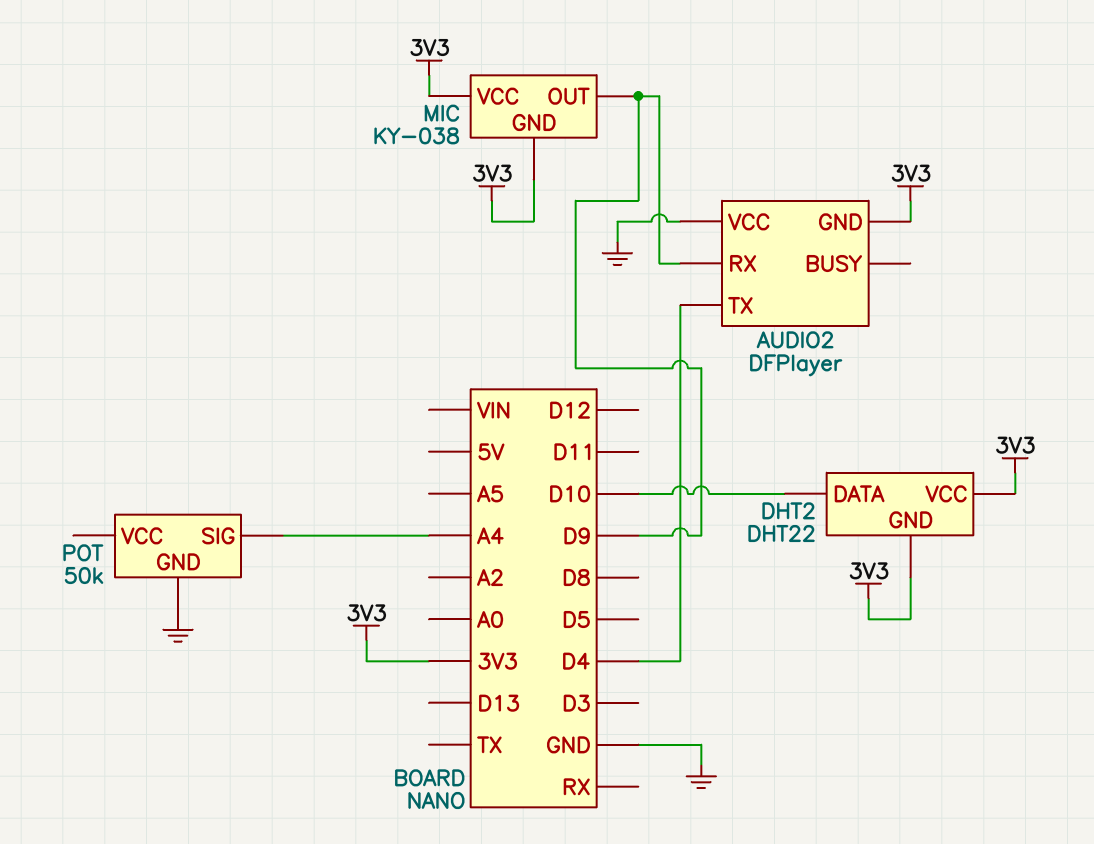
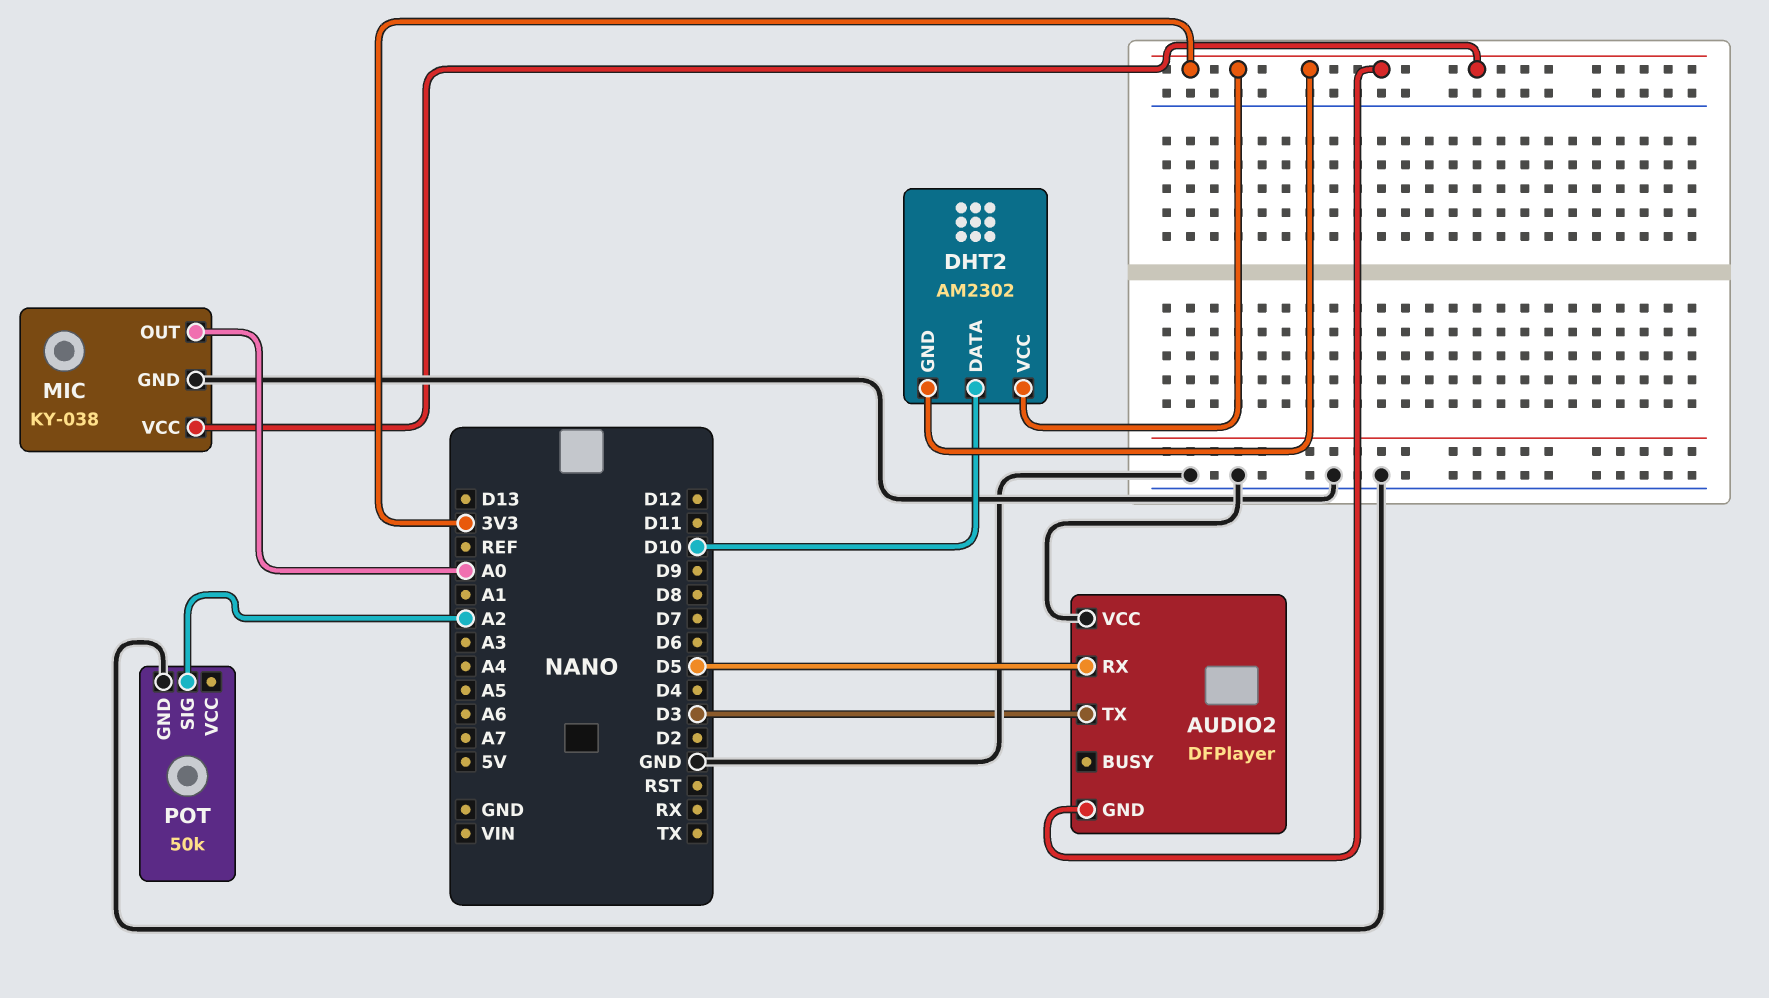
AUDIO2 pin RX: D9 -> D5
AUDIO2 pin TX: D4 -> D3
DHT2: DHT22 -> AM2302
MIC pin GND: 3V3 -> GND
MIC pin OUT: D9 -> A0
POT pin SIG: A4 -> A2

